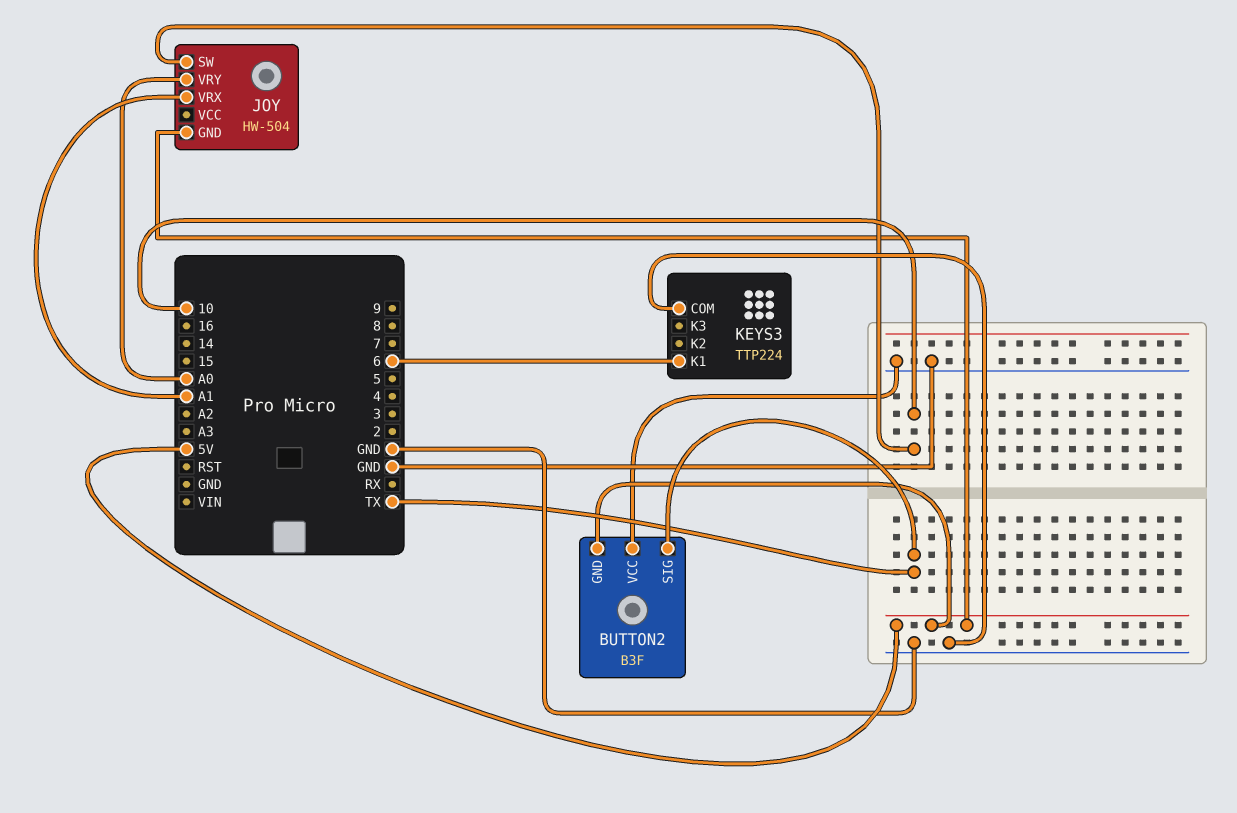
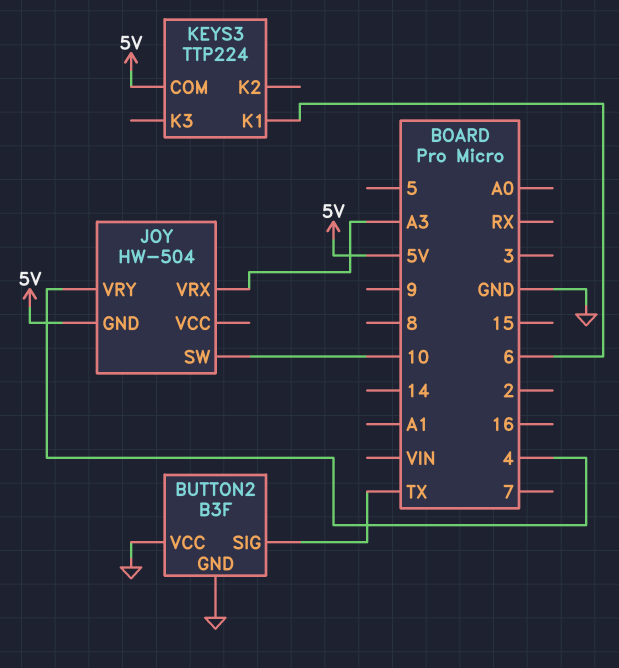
BUTTON2 pin GND: 5V -> GND
JOY pin VRX: A1 -> A3
JOY pin VRY: A0 -> 4
KEYS3 pin COM: GND -> 5V

